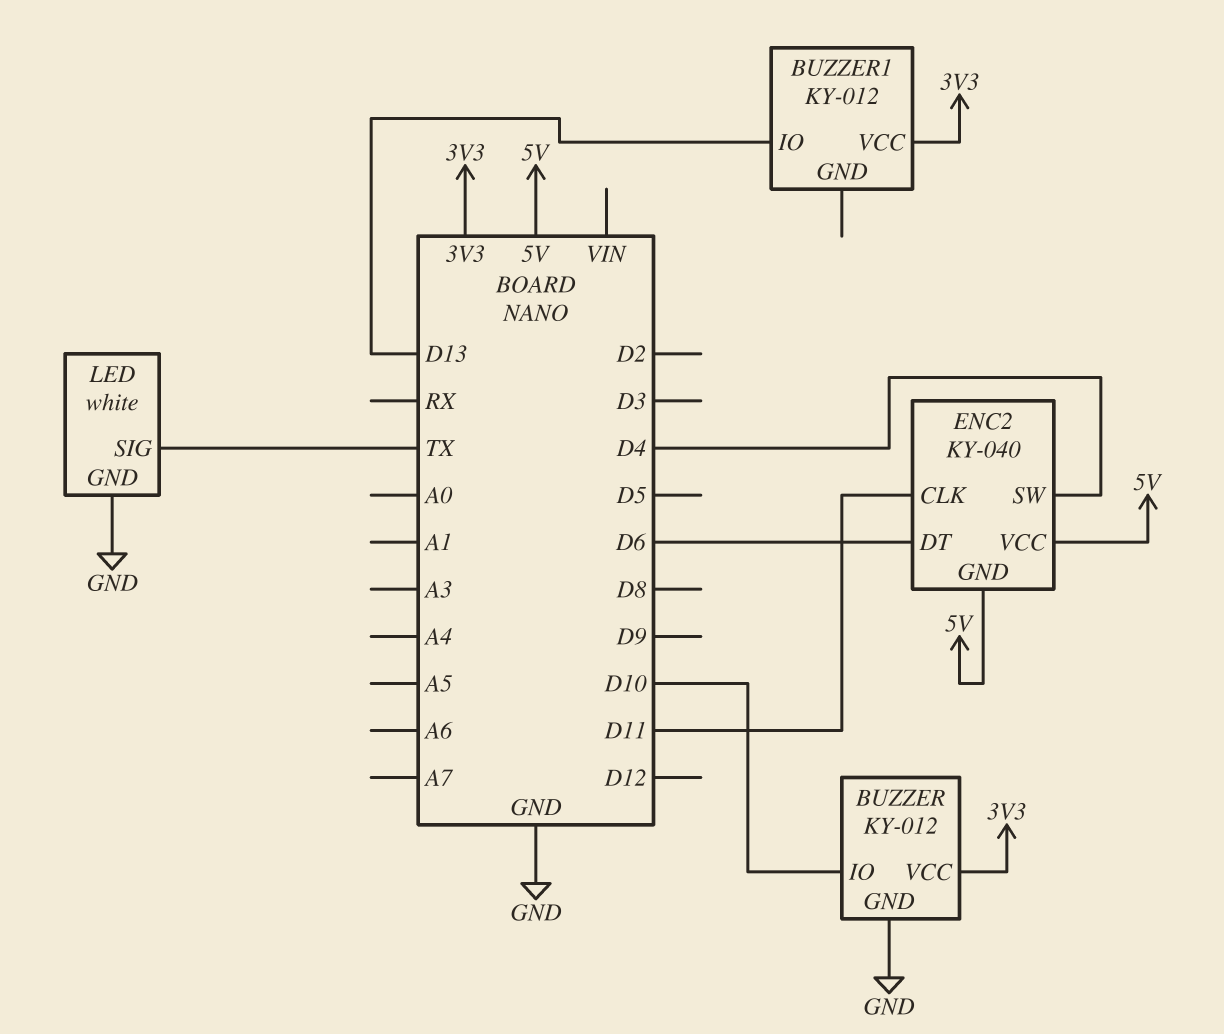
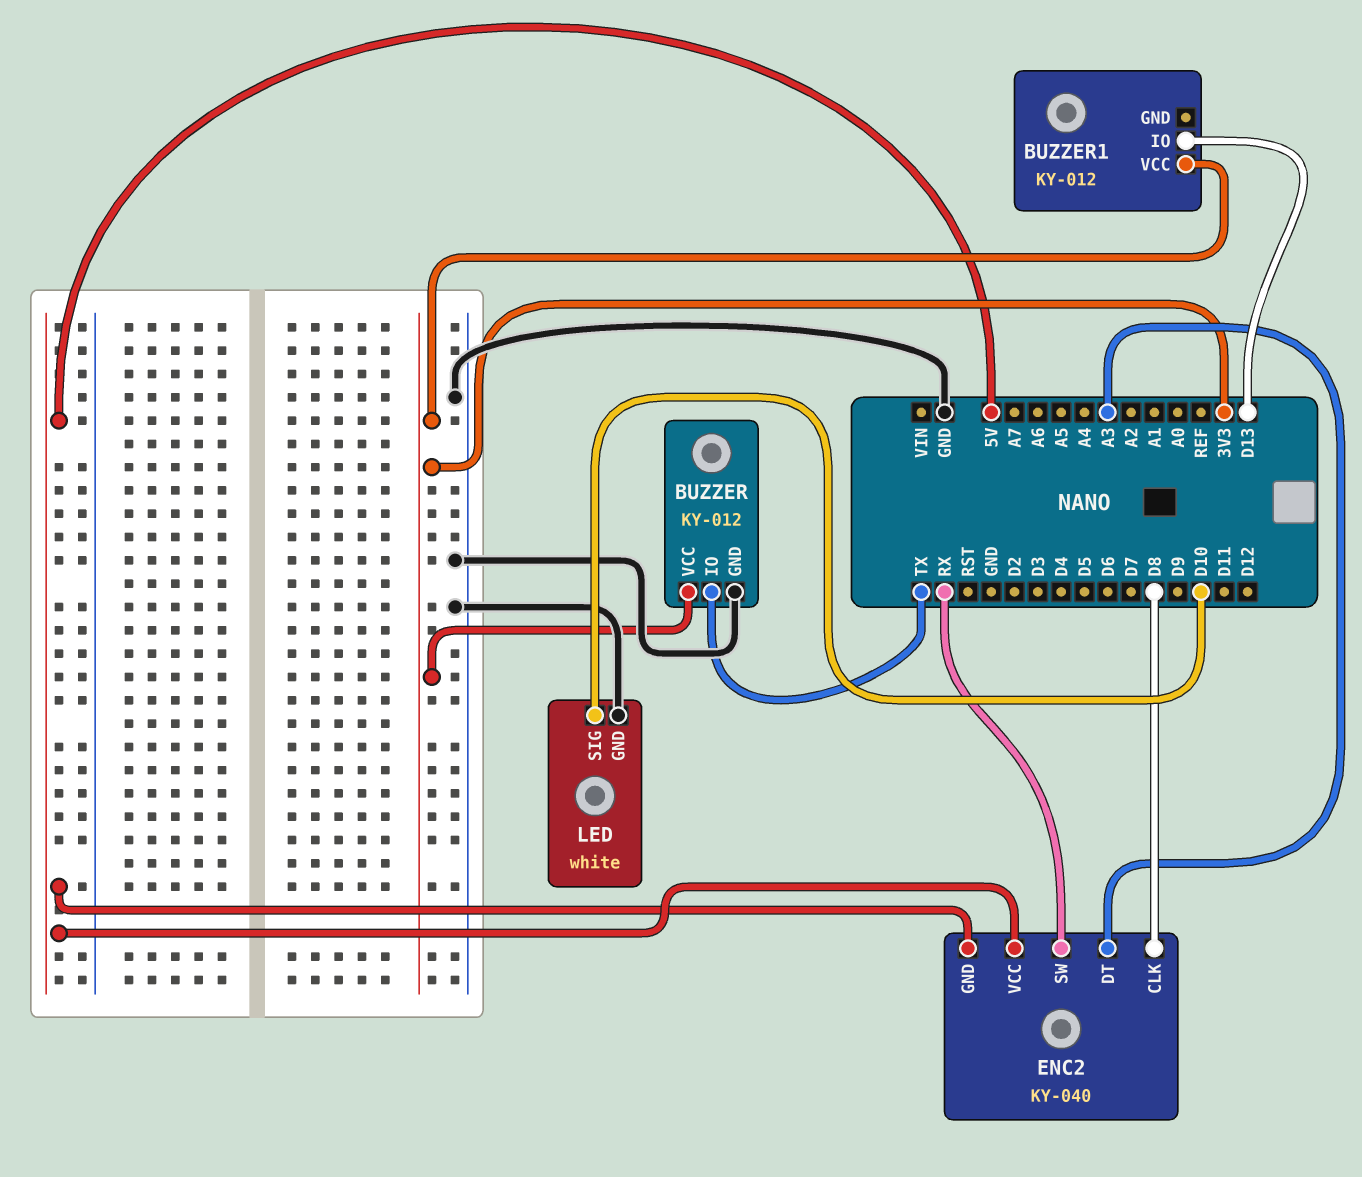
BUZZER pin IO: D10 -> TX
ENC2 pin CLK: D11 -> D8
ENC2 pin DT: D6 -> A3
ENC2 pin SW: D4 -> RX
LED pin SIG: TX -> D10

